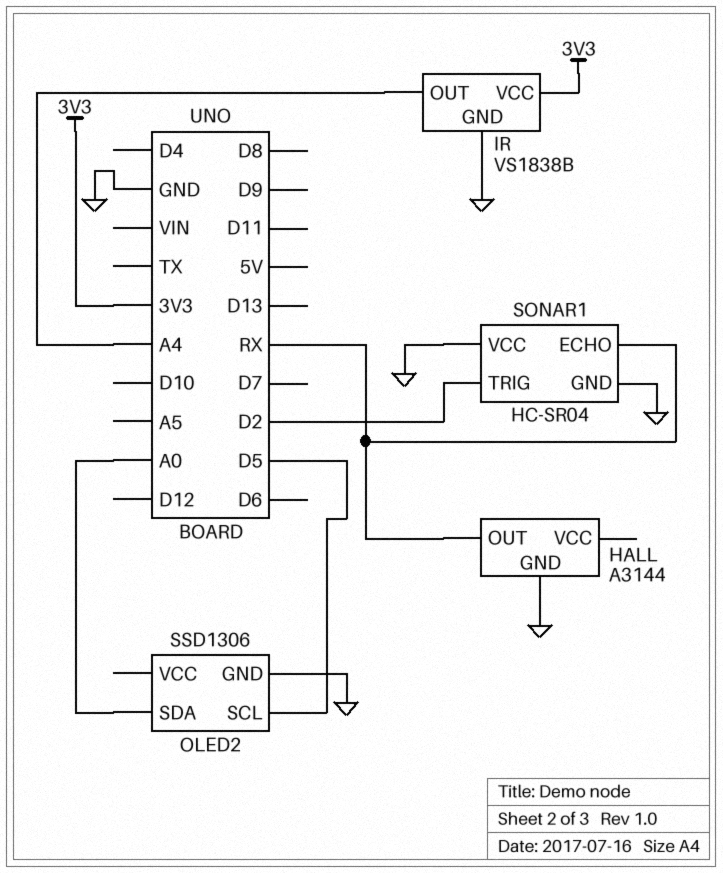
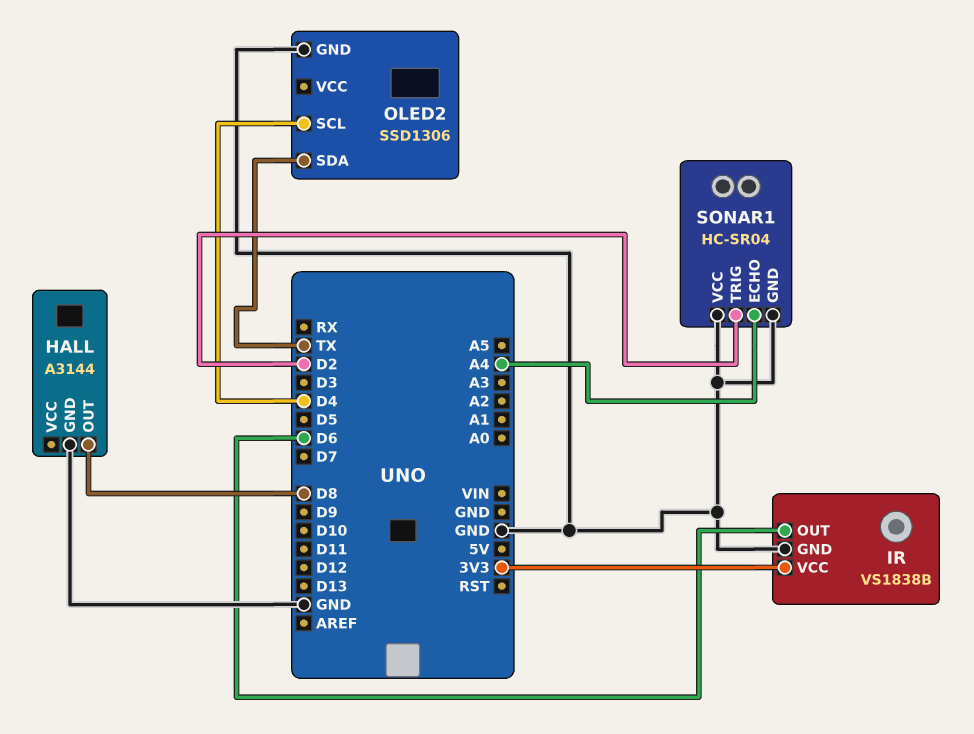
HALL pin OUT: RX -> D8
IR pin OUT: A4 -> D6
OLED2 pin SCL: D5 -> D4
OLED2 pin SDA: A0 -> TX
SONAR1 pin ECHO: RX -> A4

